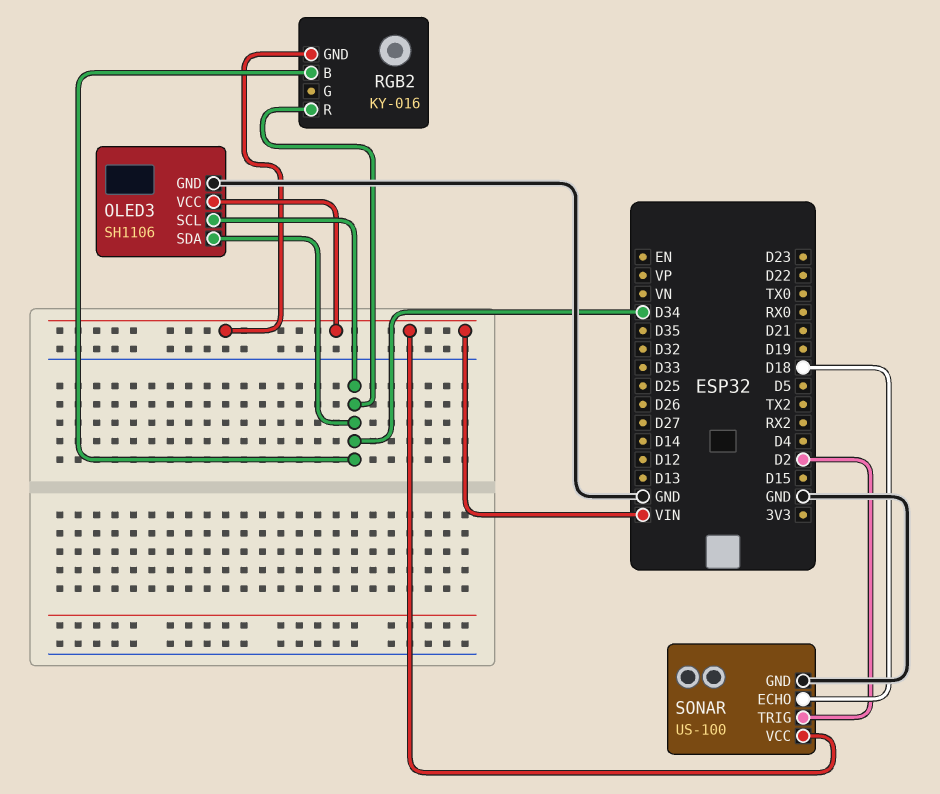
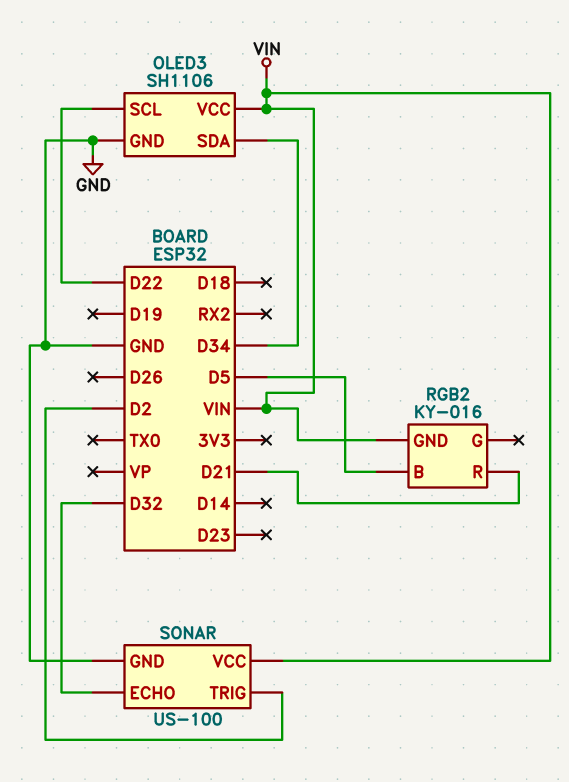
OLED3 pin SCL: D34 -> D22
RGB2 pin B: D34 -> D5
RGB2 pin R: D34 -> D21
SONAR pin ECHO: D18 -> D32

